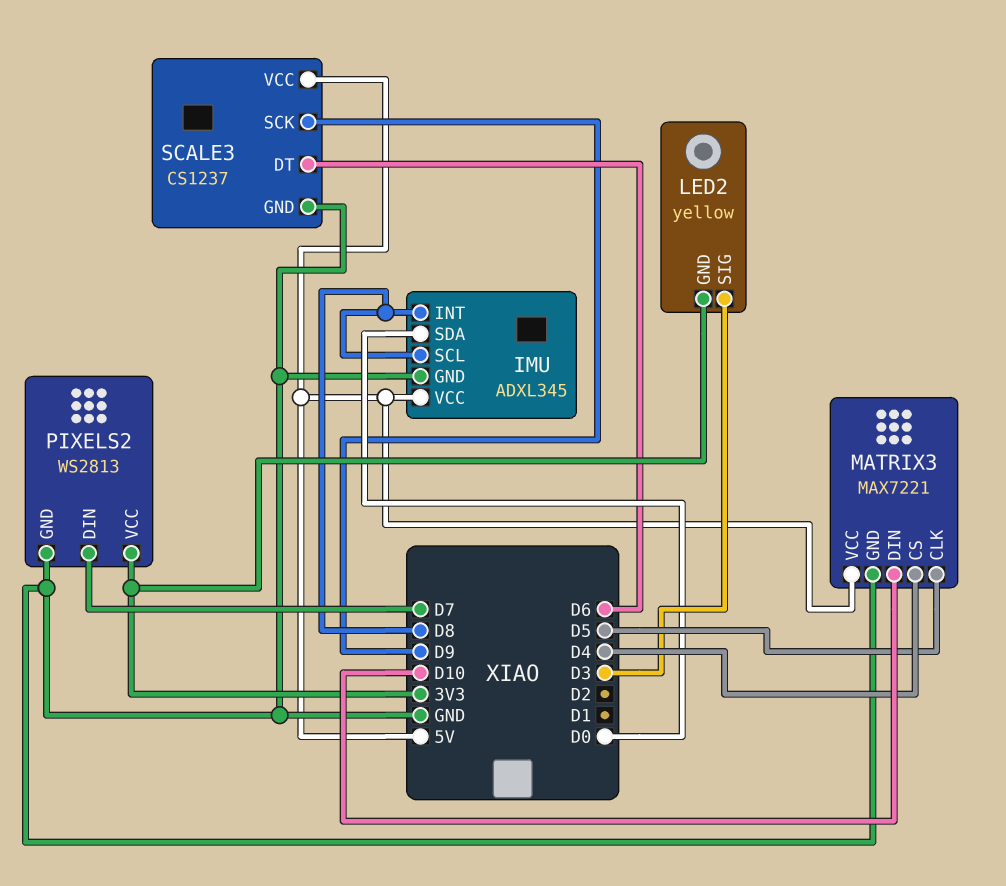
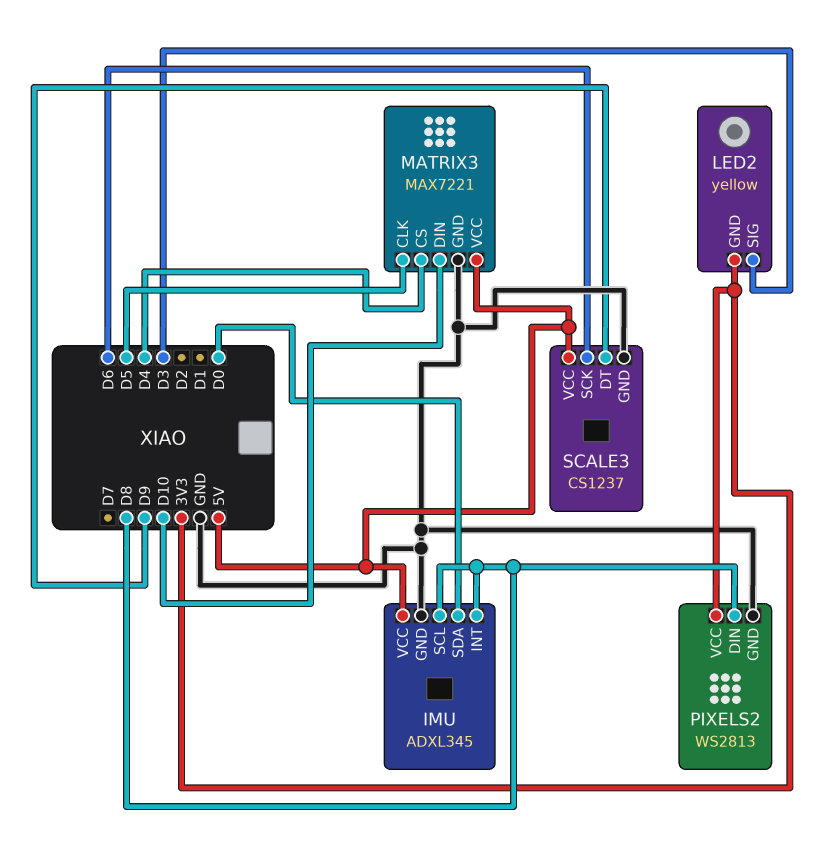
PIXELS2 pin DIN: D7 -> D8
SCALE3 pin DT: D6 -> D9
SCALE3 pin SCK: D9 -> D6

